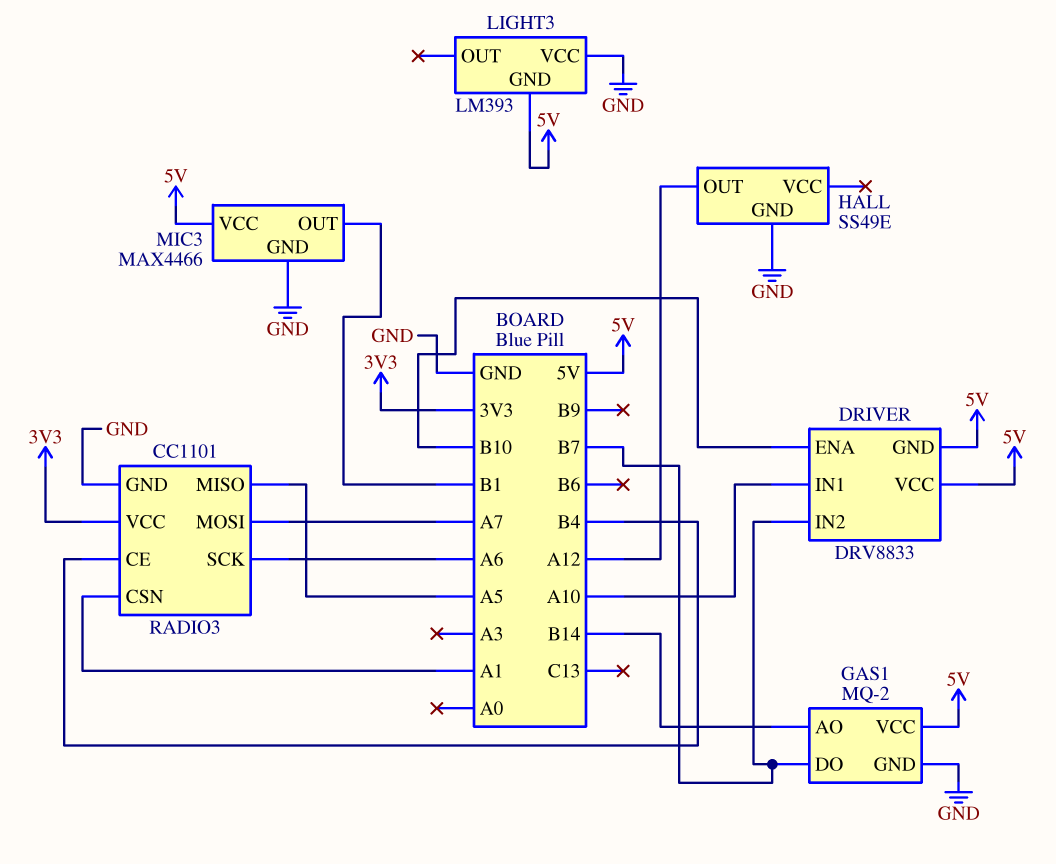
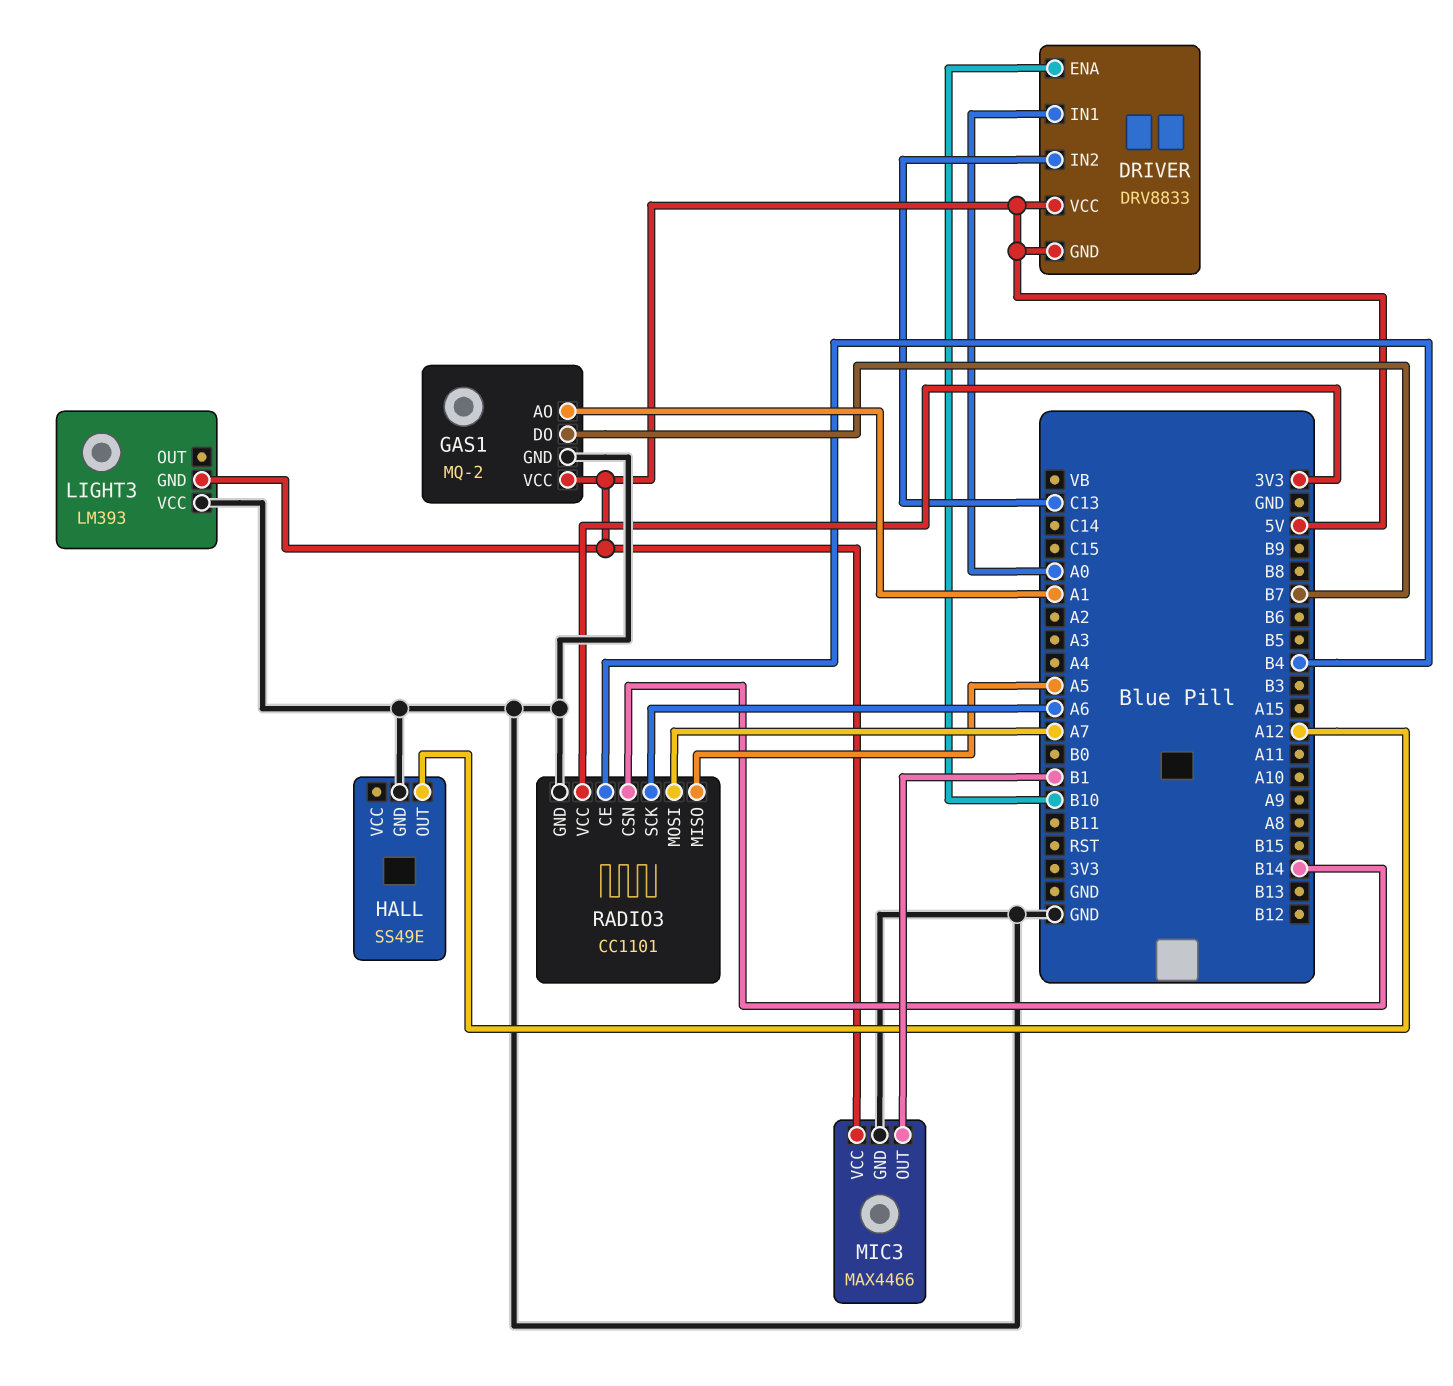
DRIVER pin IN1: A10 -> A0
DRIVER pin IN2: B7 -> C13
GAS1 pin AO: B14 -> A1
RADIO3 pin CSN: A1 -> B14

